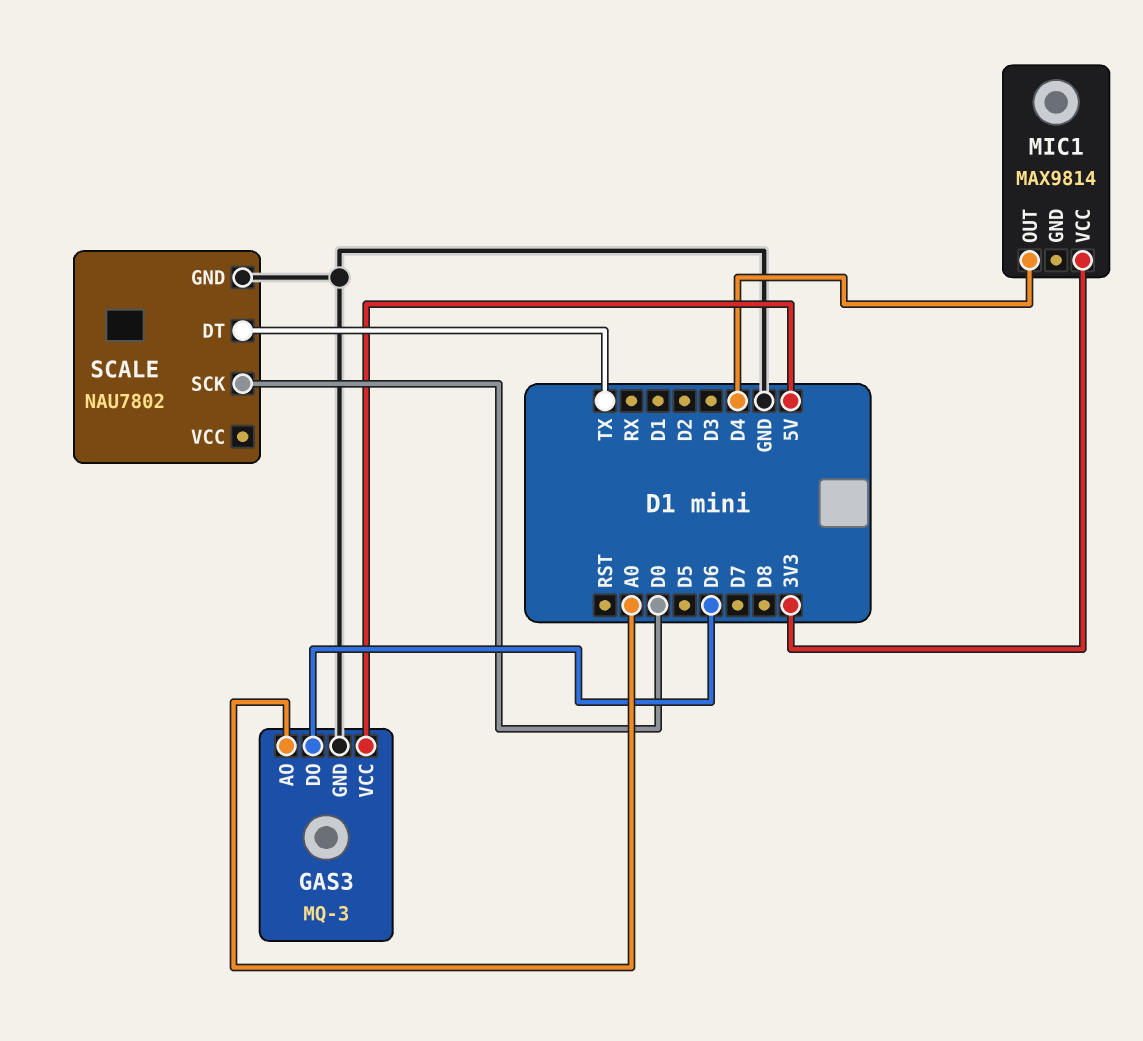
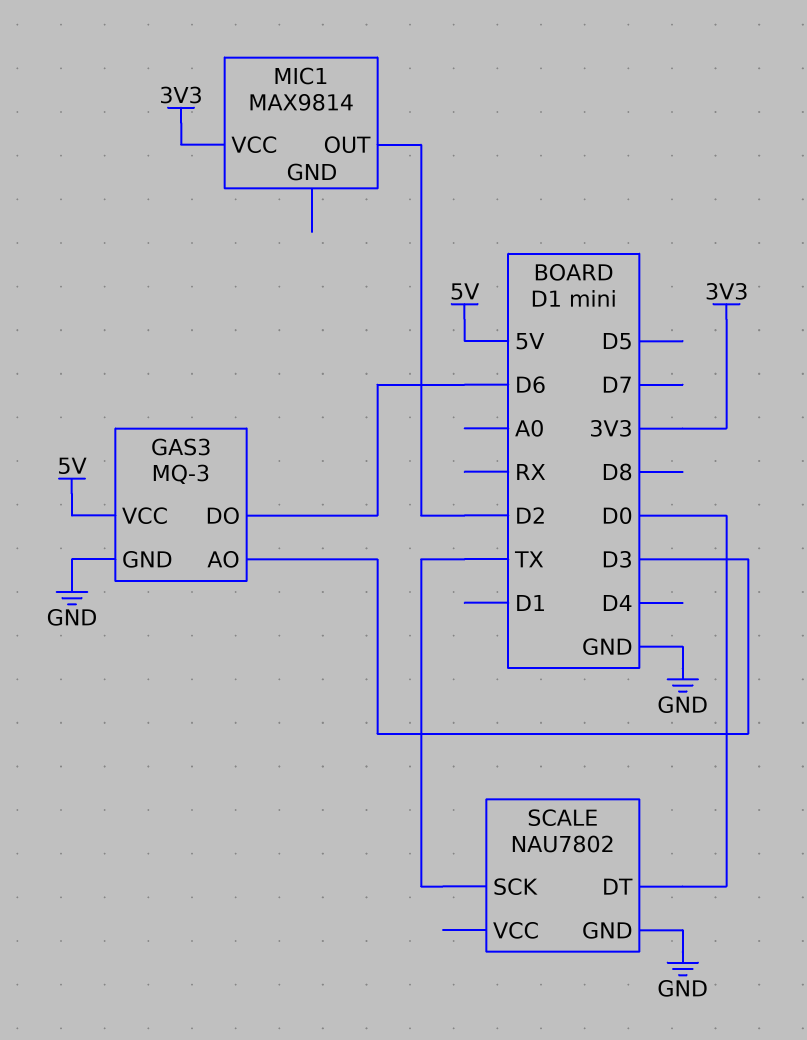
GAS3 pin AO: A0 -> D3
MIC1 pin OUT: D4 -> D2
SCALE pin DT: TX -> D0
SCALE pin SCK: D0 -> TX

